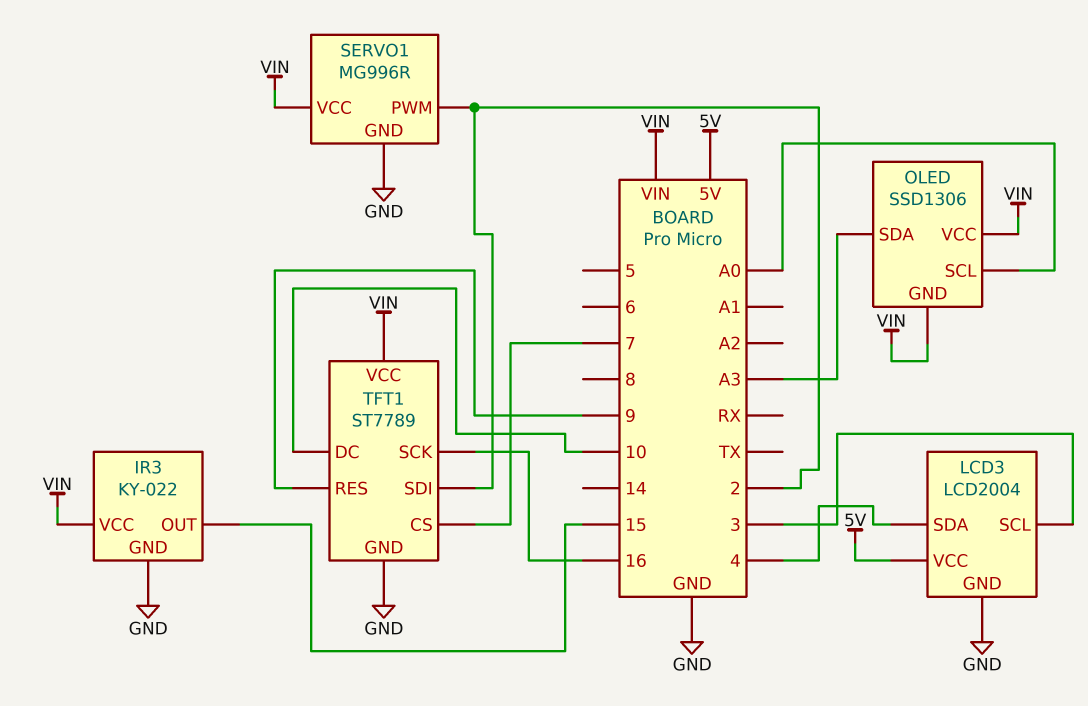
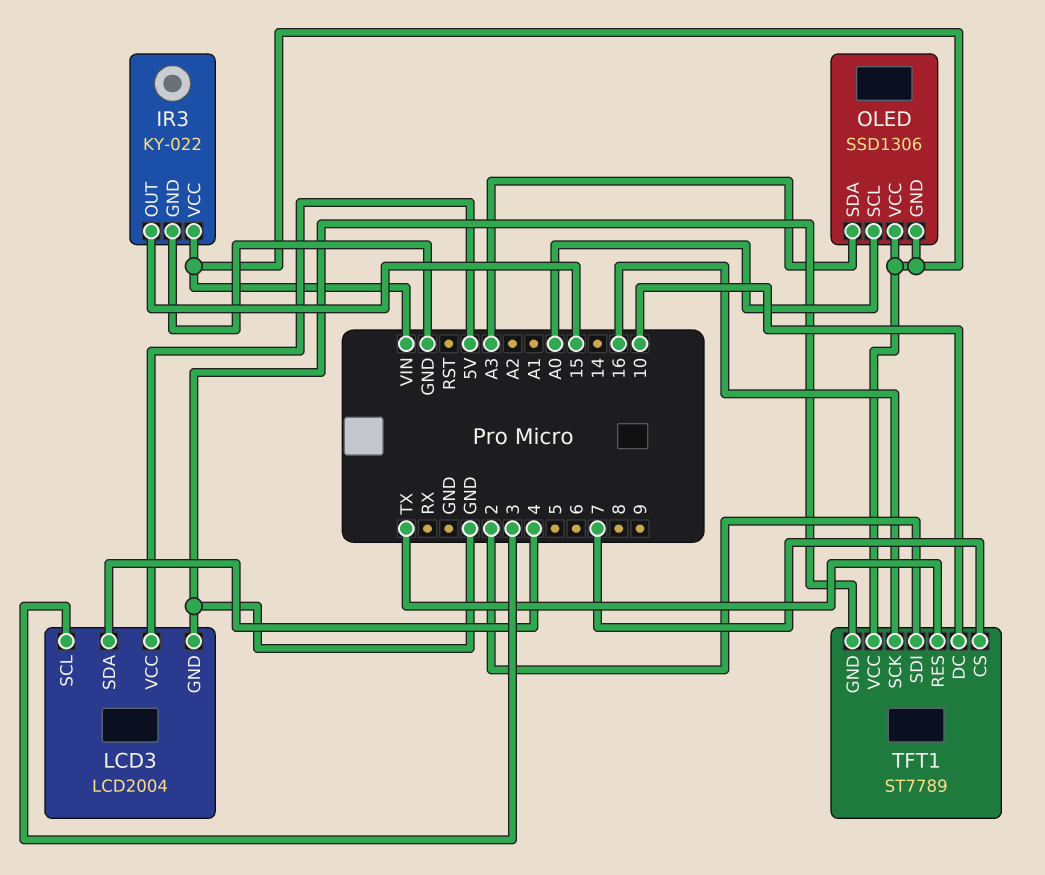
SERVO1: MG996R -> none
SERVO1 pin GND: GND -> none
SERVO1 pin PWM: 2 -> none
SERVO1 pin VCC: VIN -> none
TFT1 pin RES: 9 -> TX

